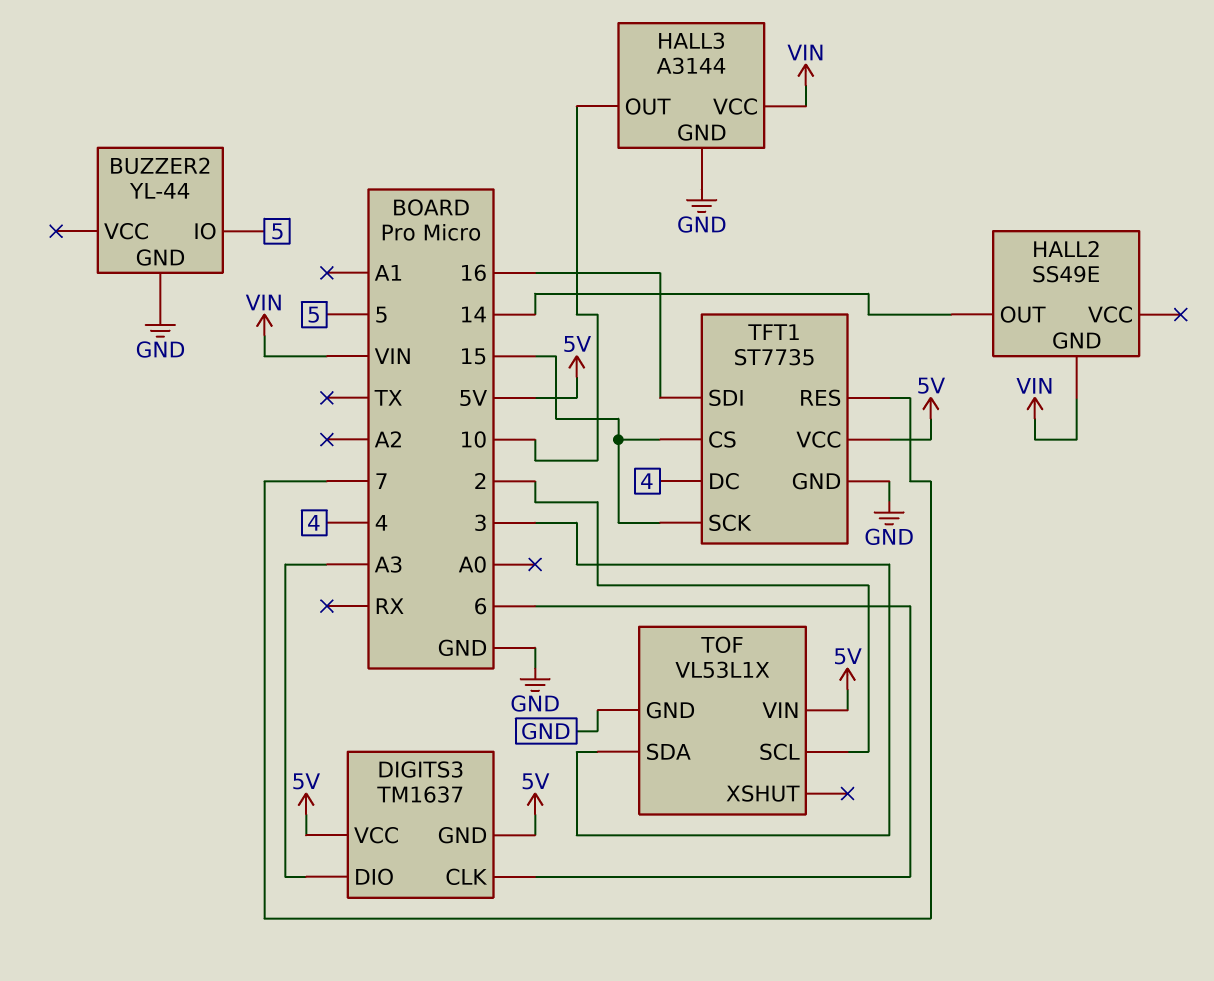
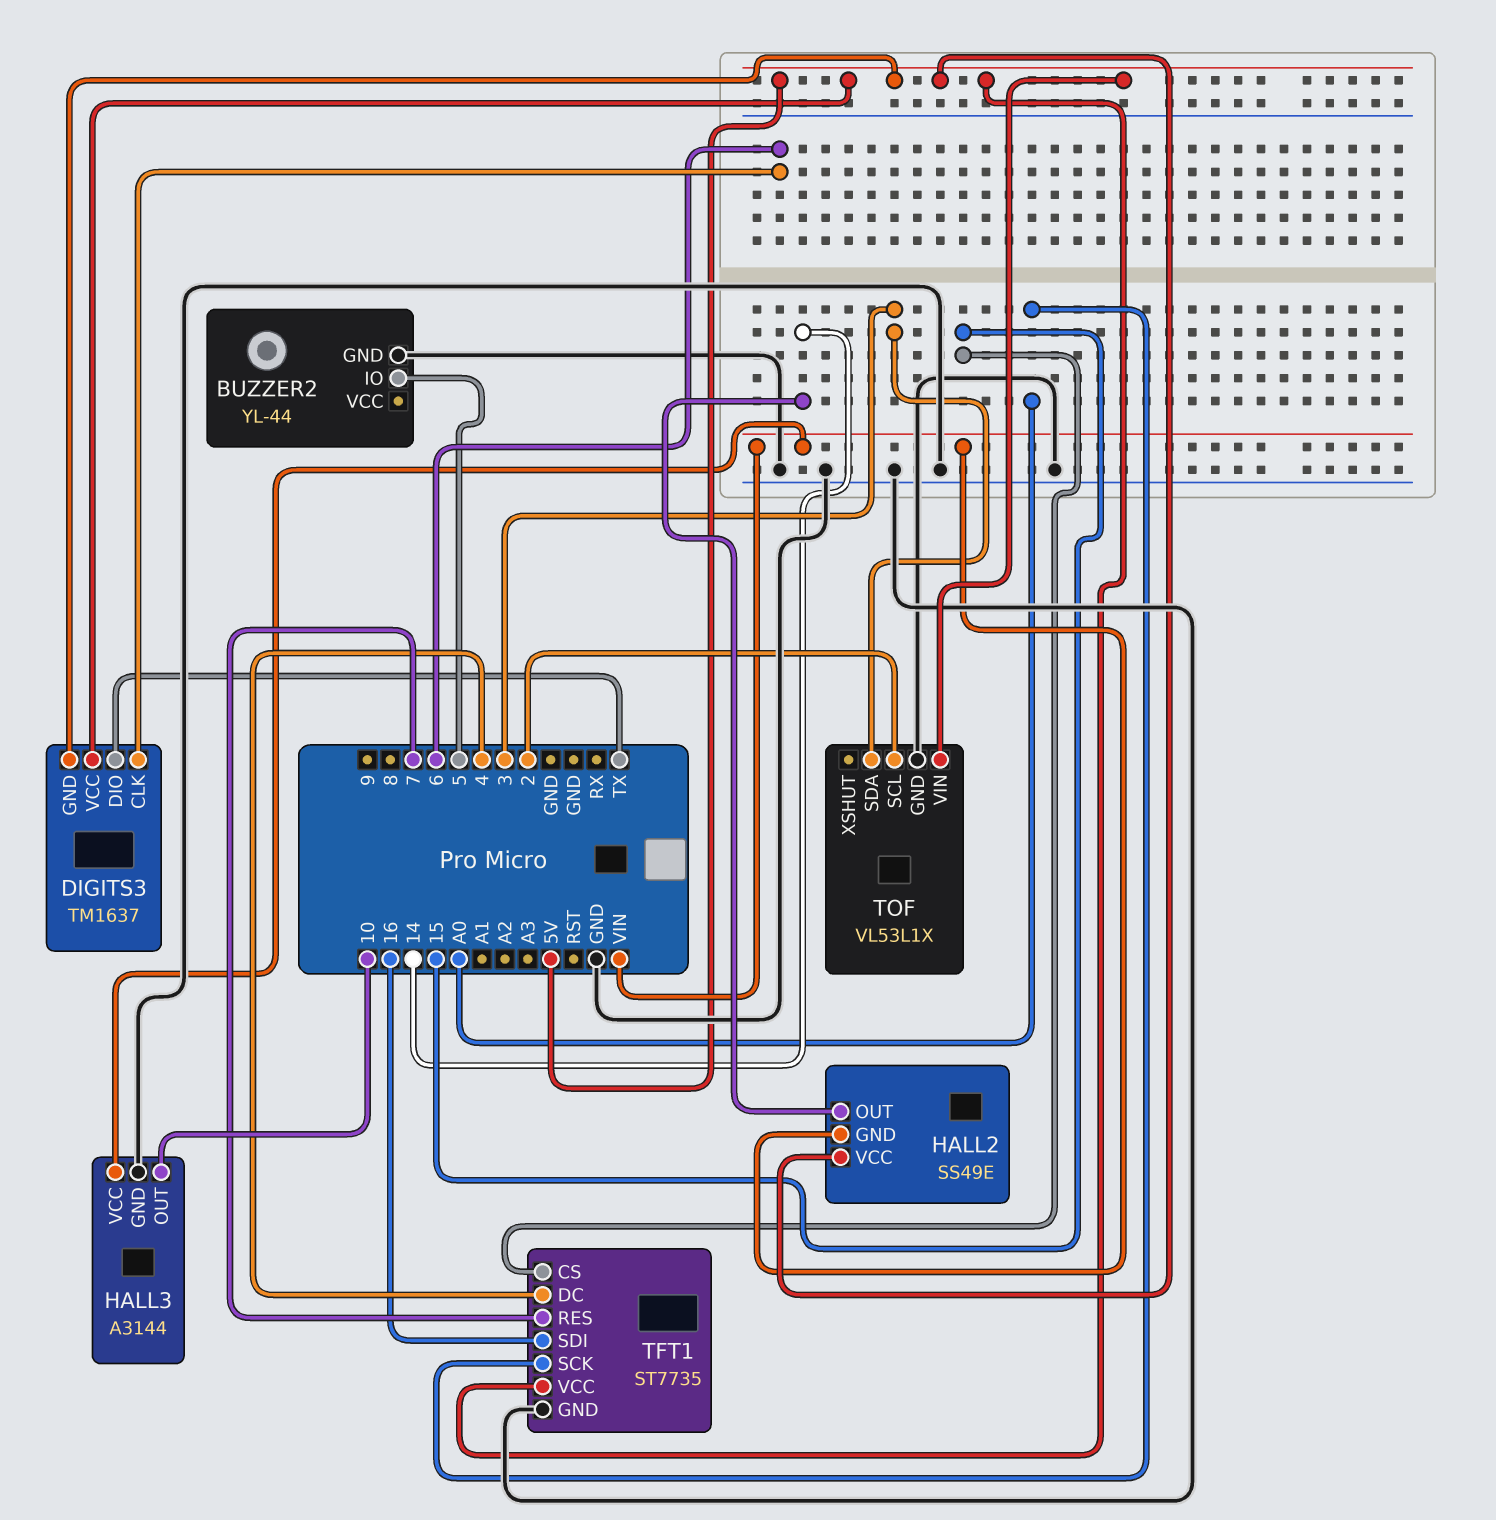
DIGITS3 pin DIO: A3 -> TX
HALL2 pin VCC: none -> 5V
TFT1 pin SCK: 15 -> A0

